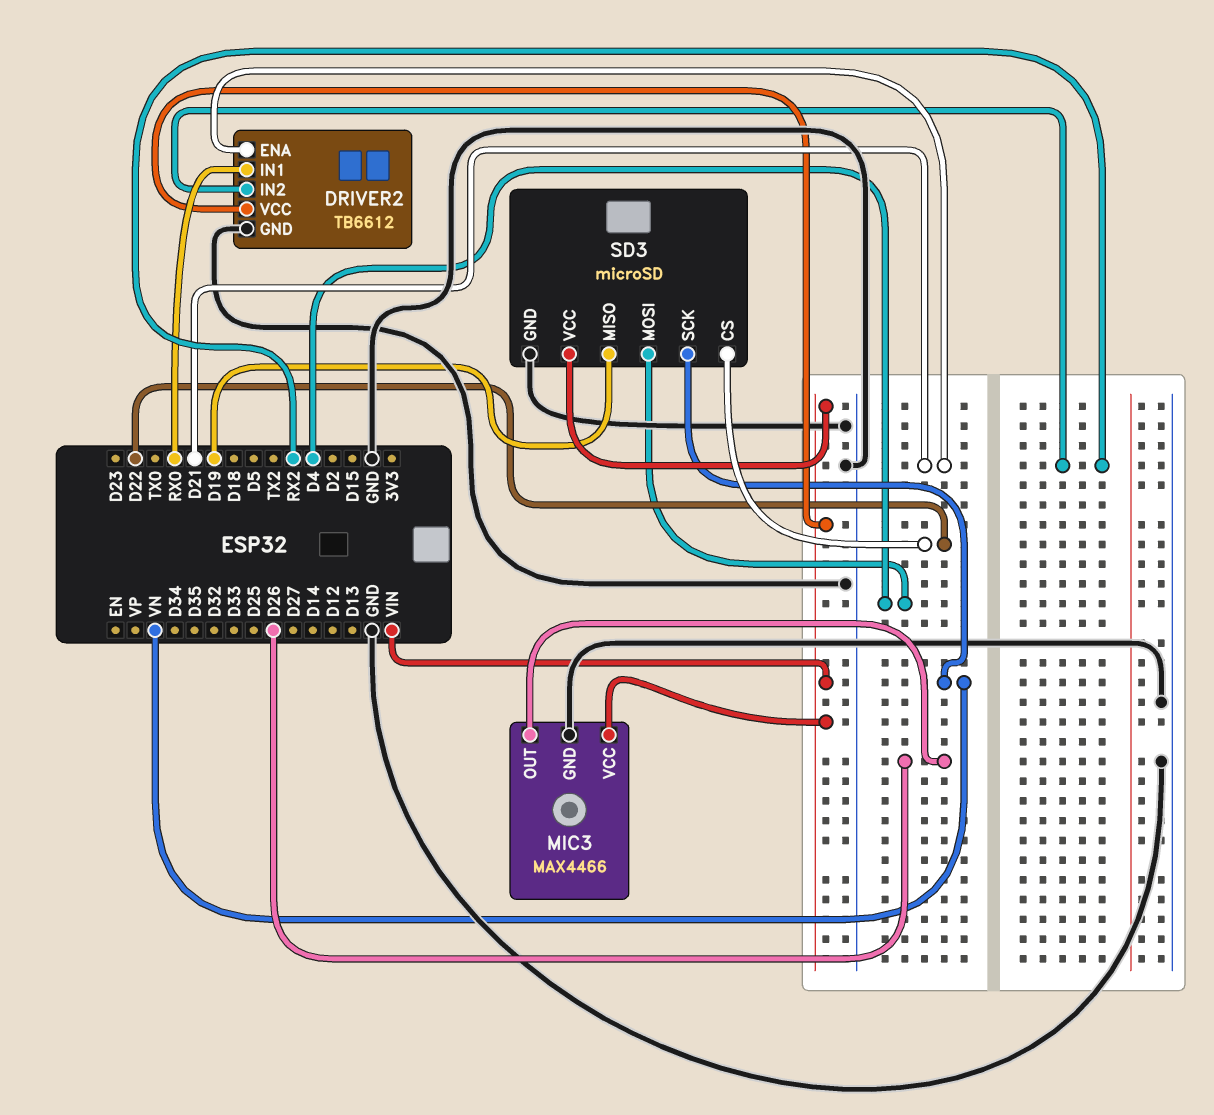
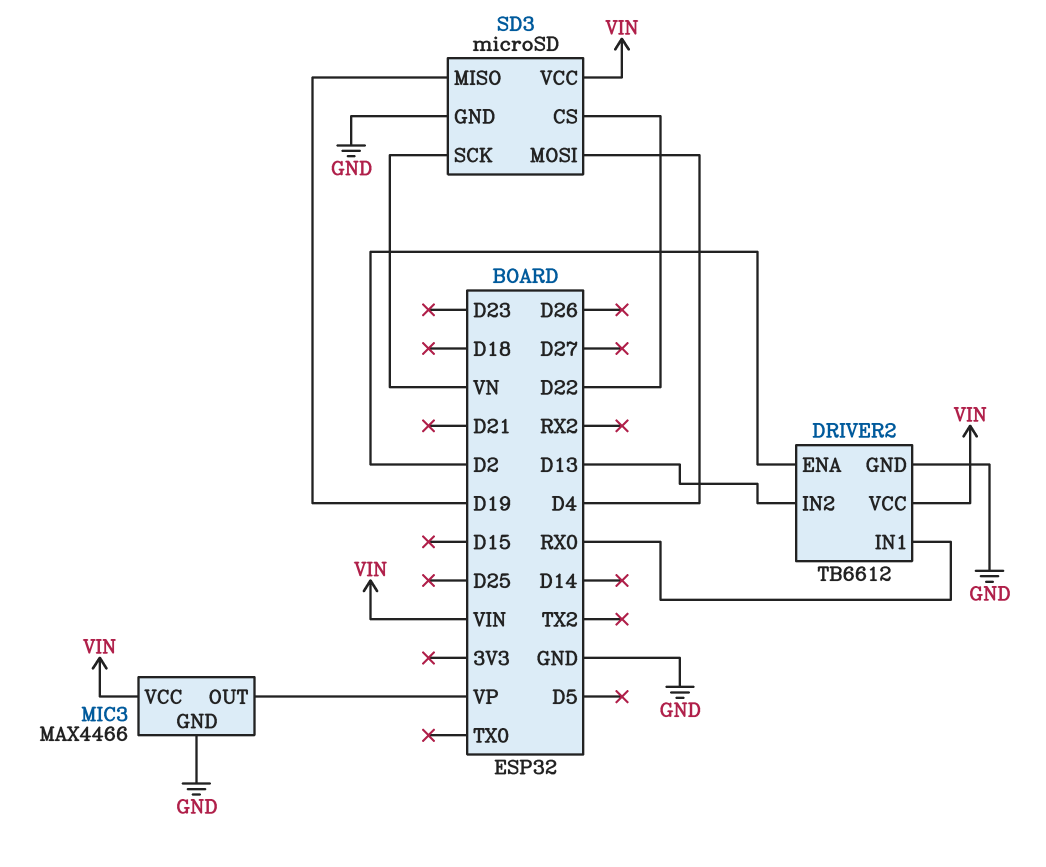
DRIVER2 pin ENA: D21 -> D2
DRIVER2 pin IN2: RX2 -> D13
MIC3 pin OUT: D26 -> VP

